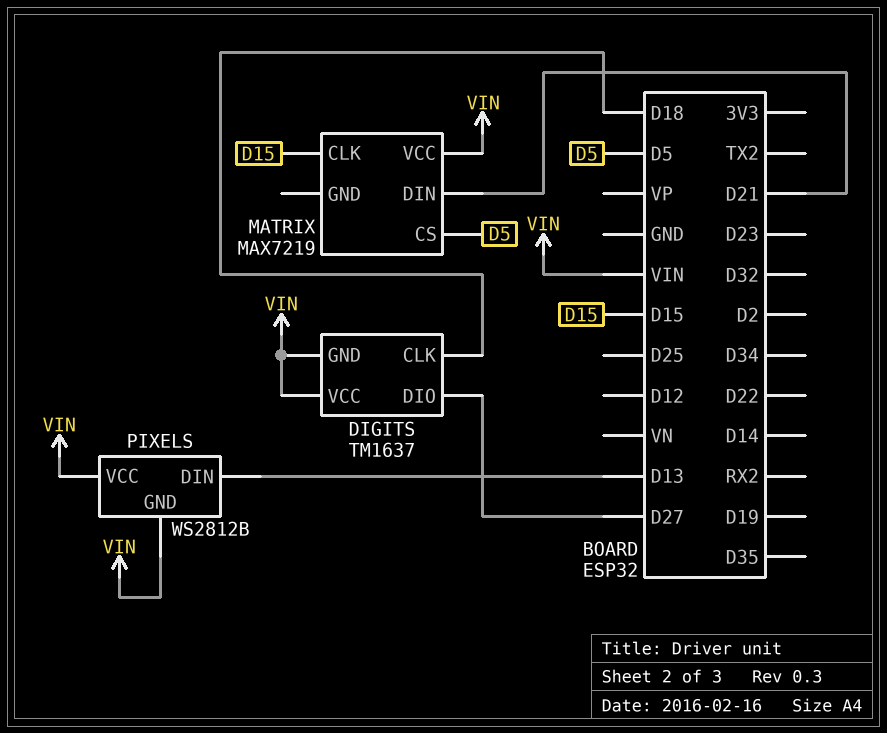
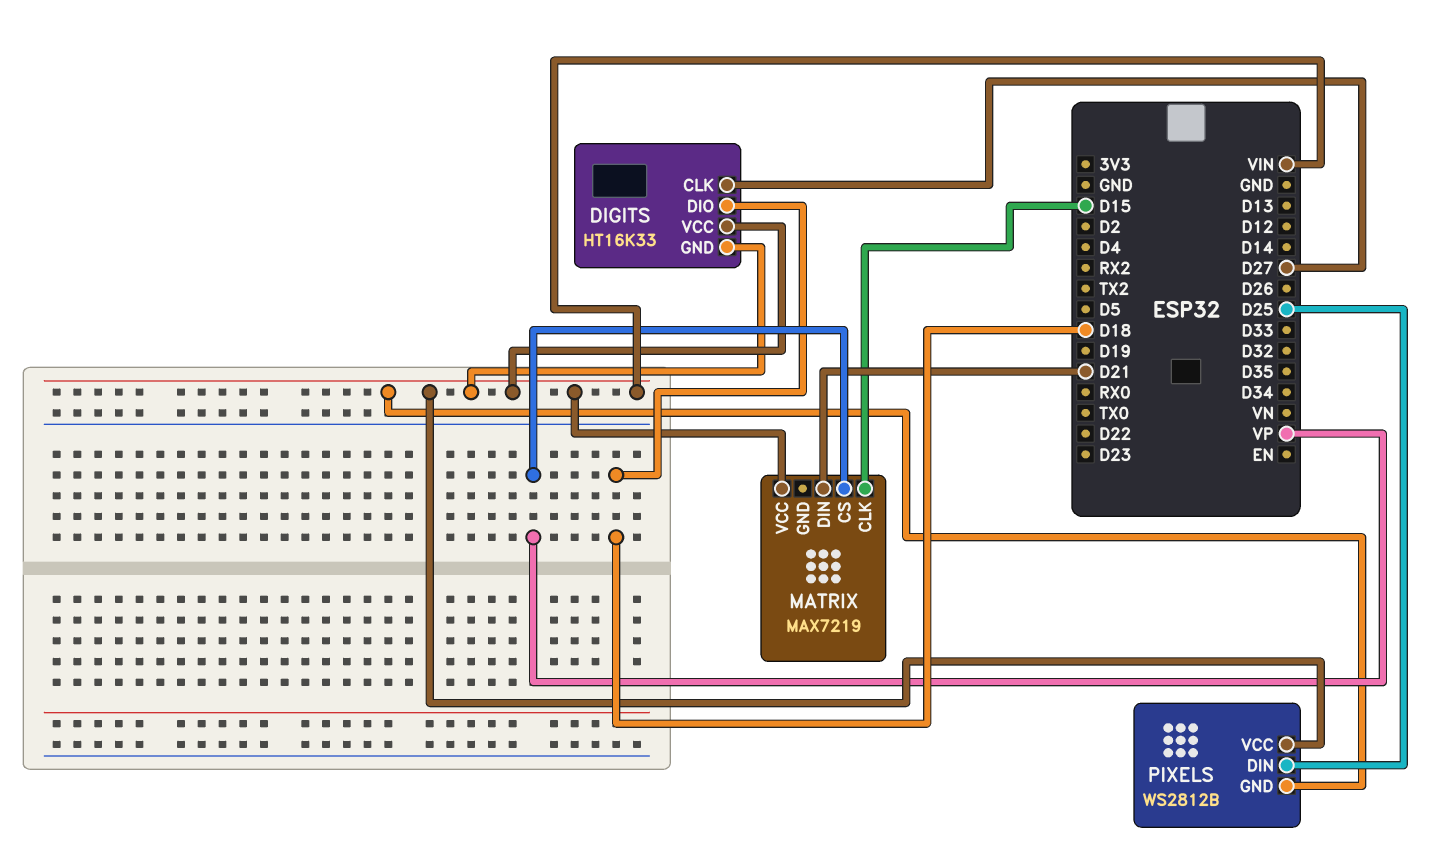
DIGITS: TM1637 -> HT16K33
DIGITS pin CLK: D18 -> D27
DIGITS pin DIO: D27 -> D18
MATRIX pin CS: D5 -> VP
PIXELS pin DIN: D13 -> D25

